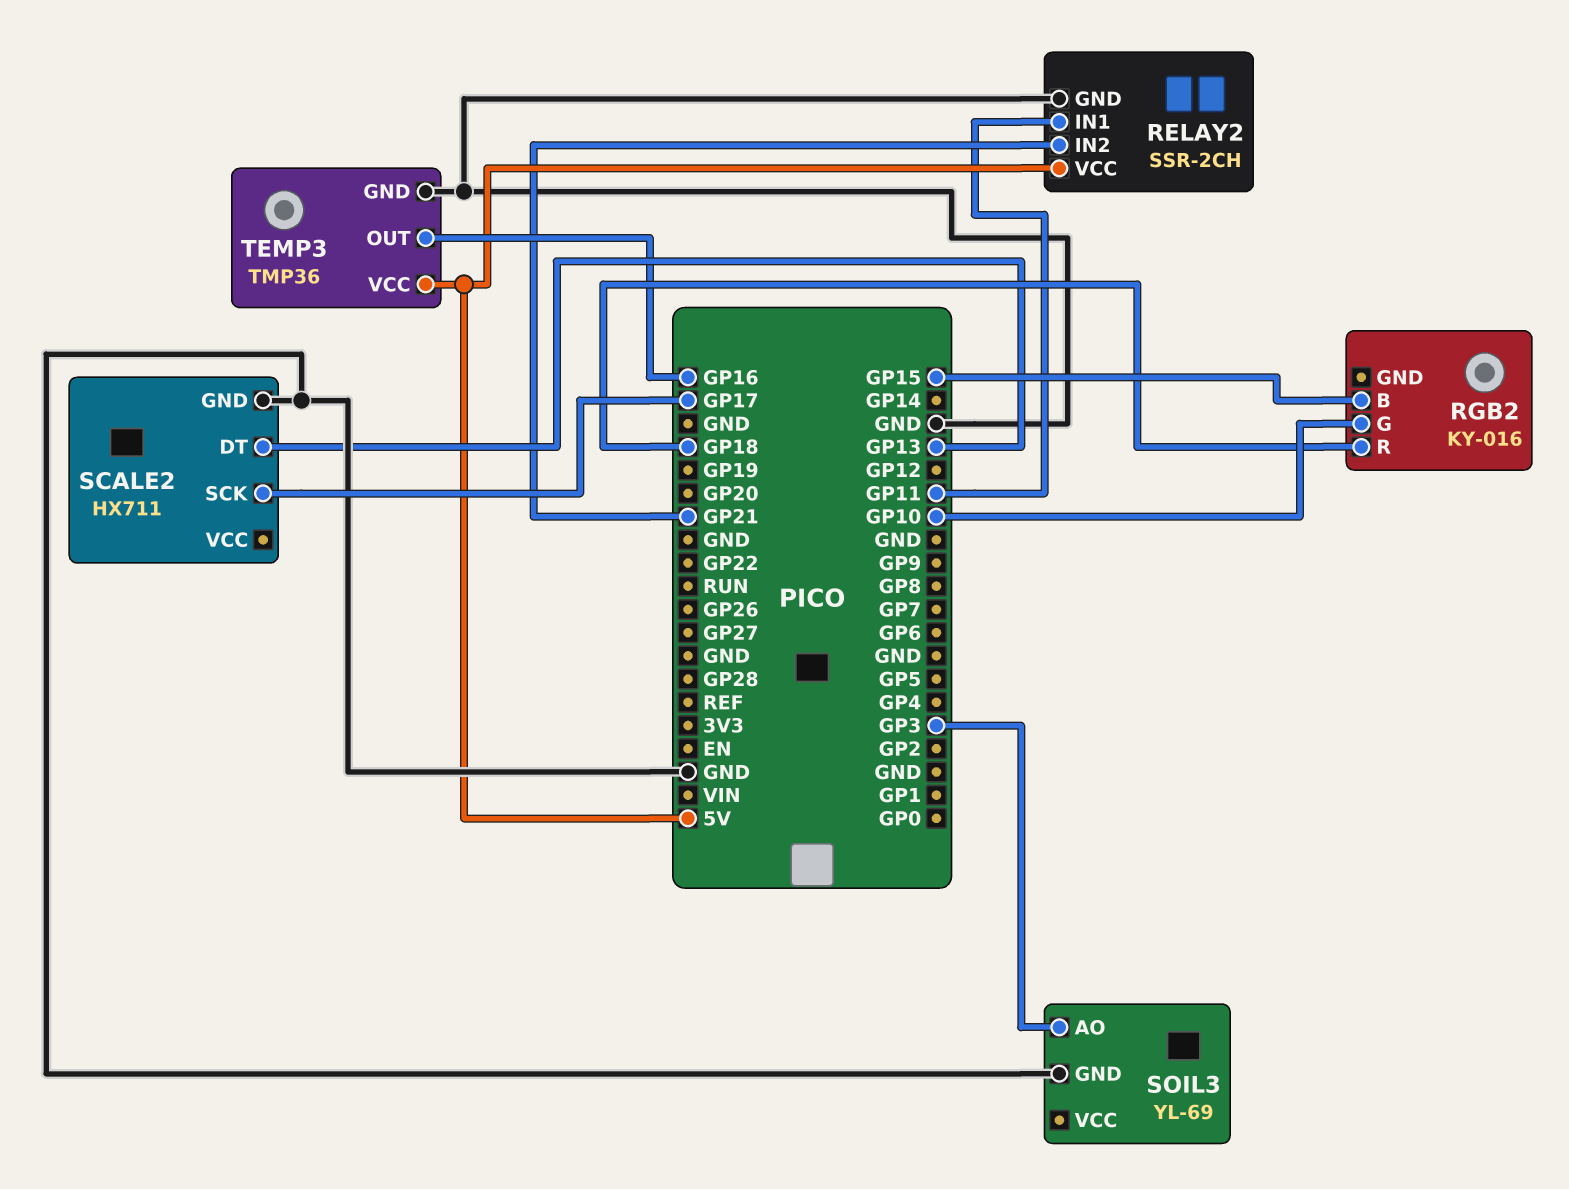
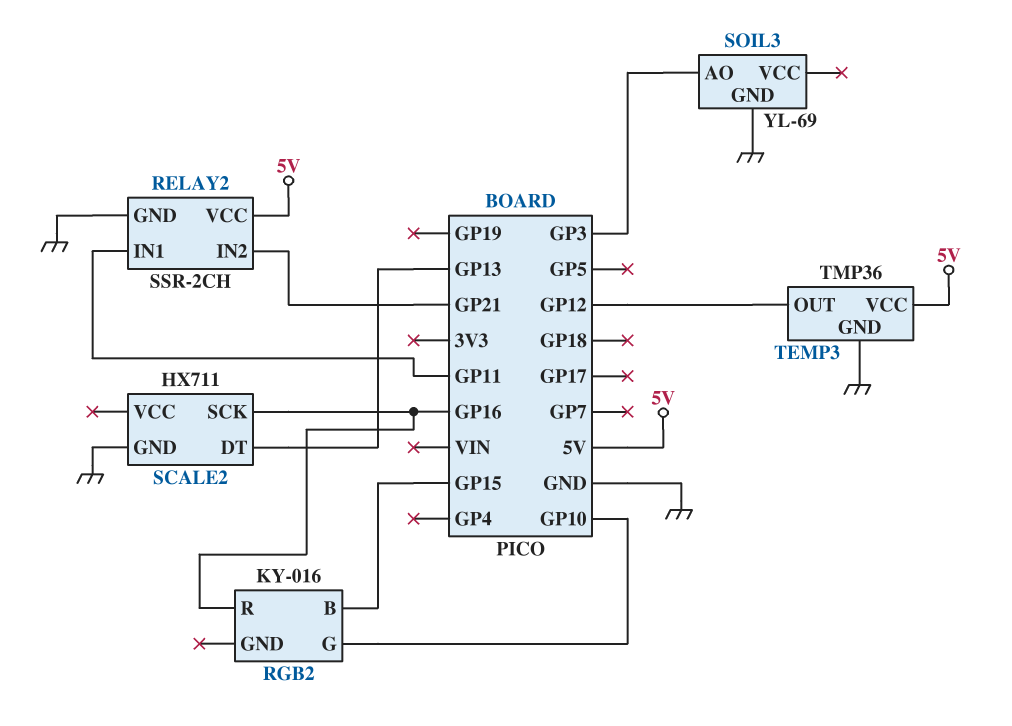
RGB2 pin R: GP18 -> GP16
SCALE2 pin SCK: GP17 -> GP16
TEMP3 pin OUT: GP16 -> GP12

